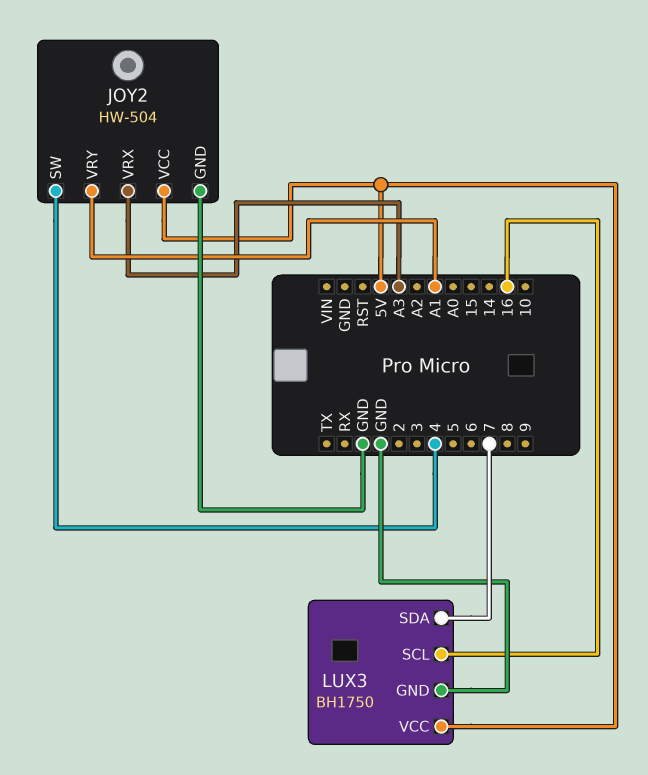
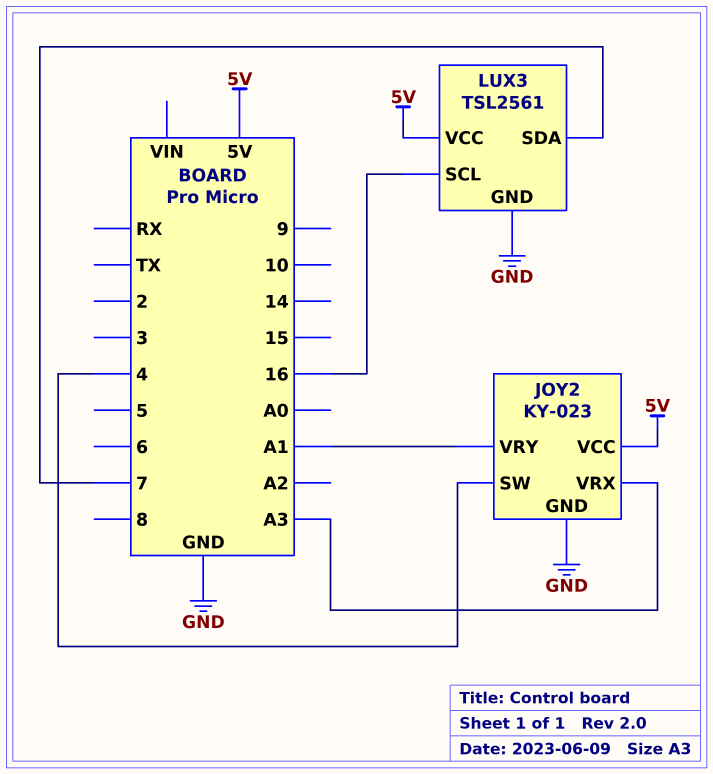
JOY2: HW-504 -> KY-023
LUX3: BH1750 -> TSL2561

